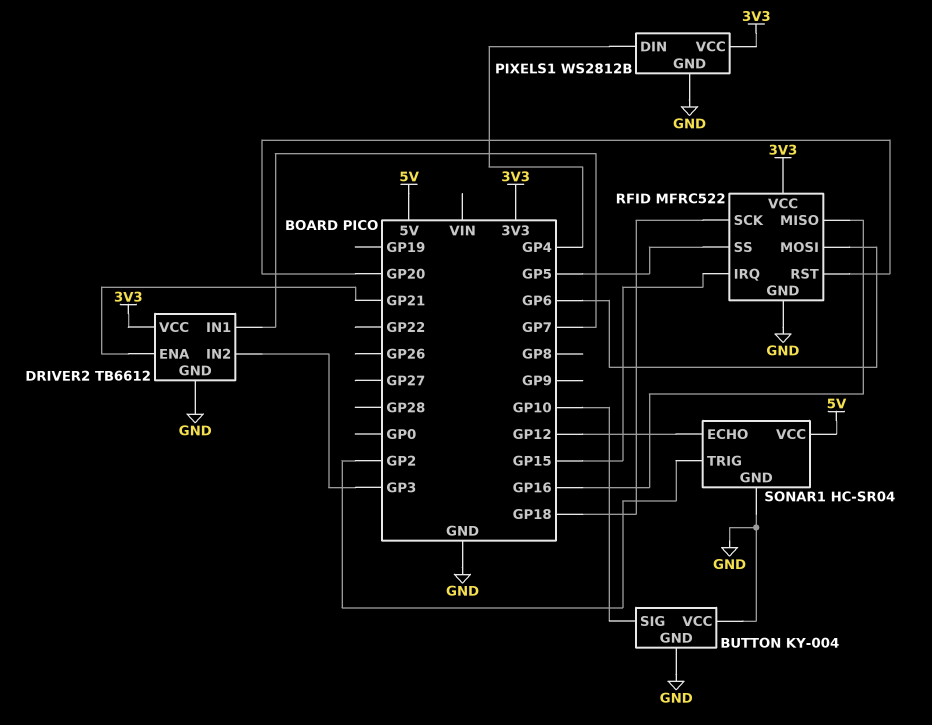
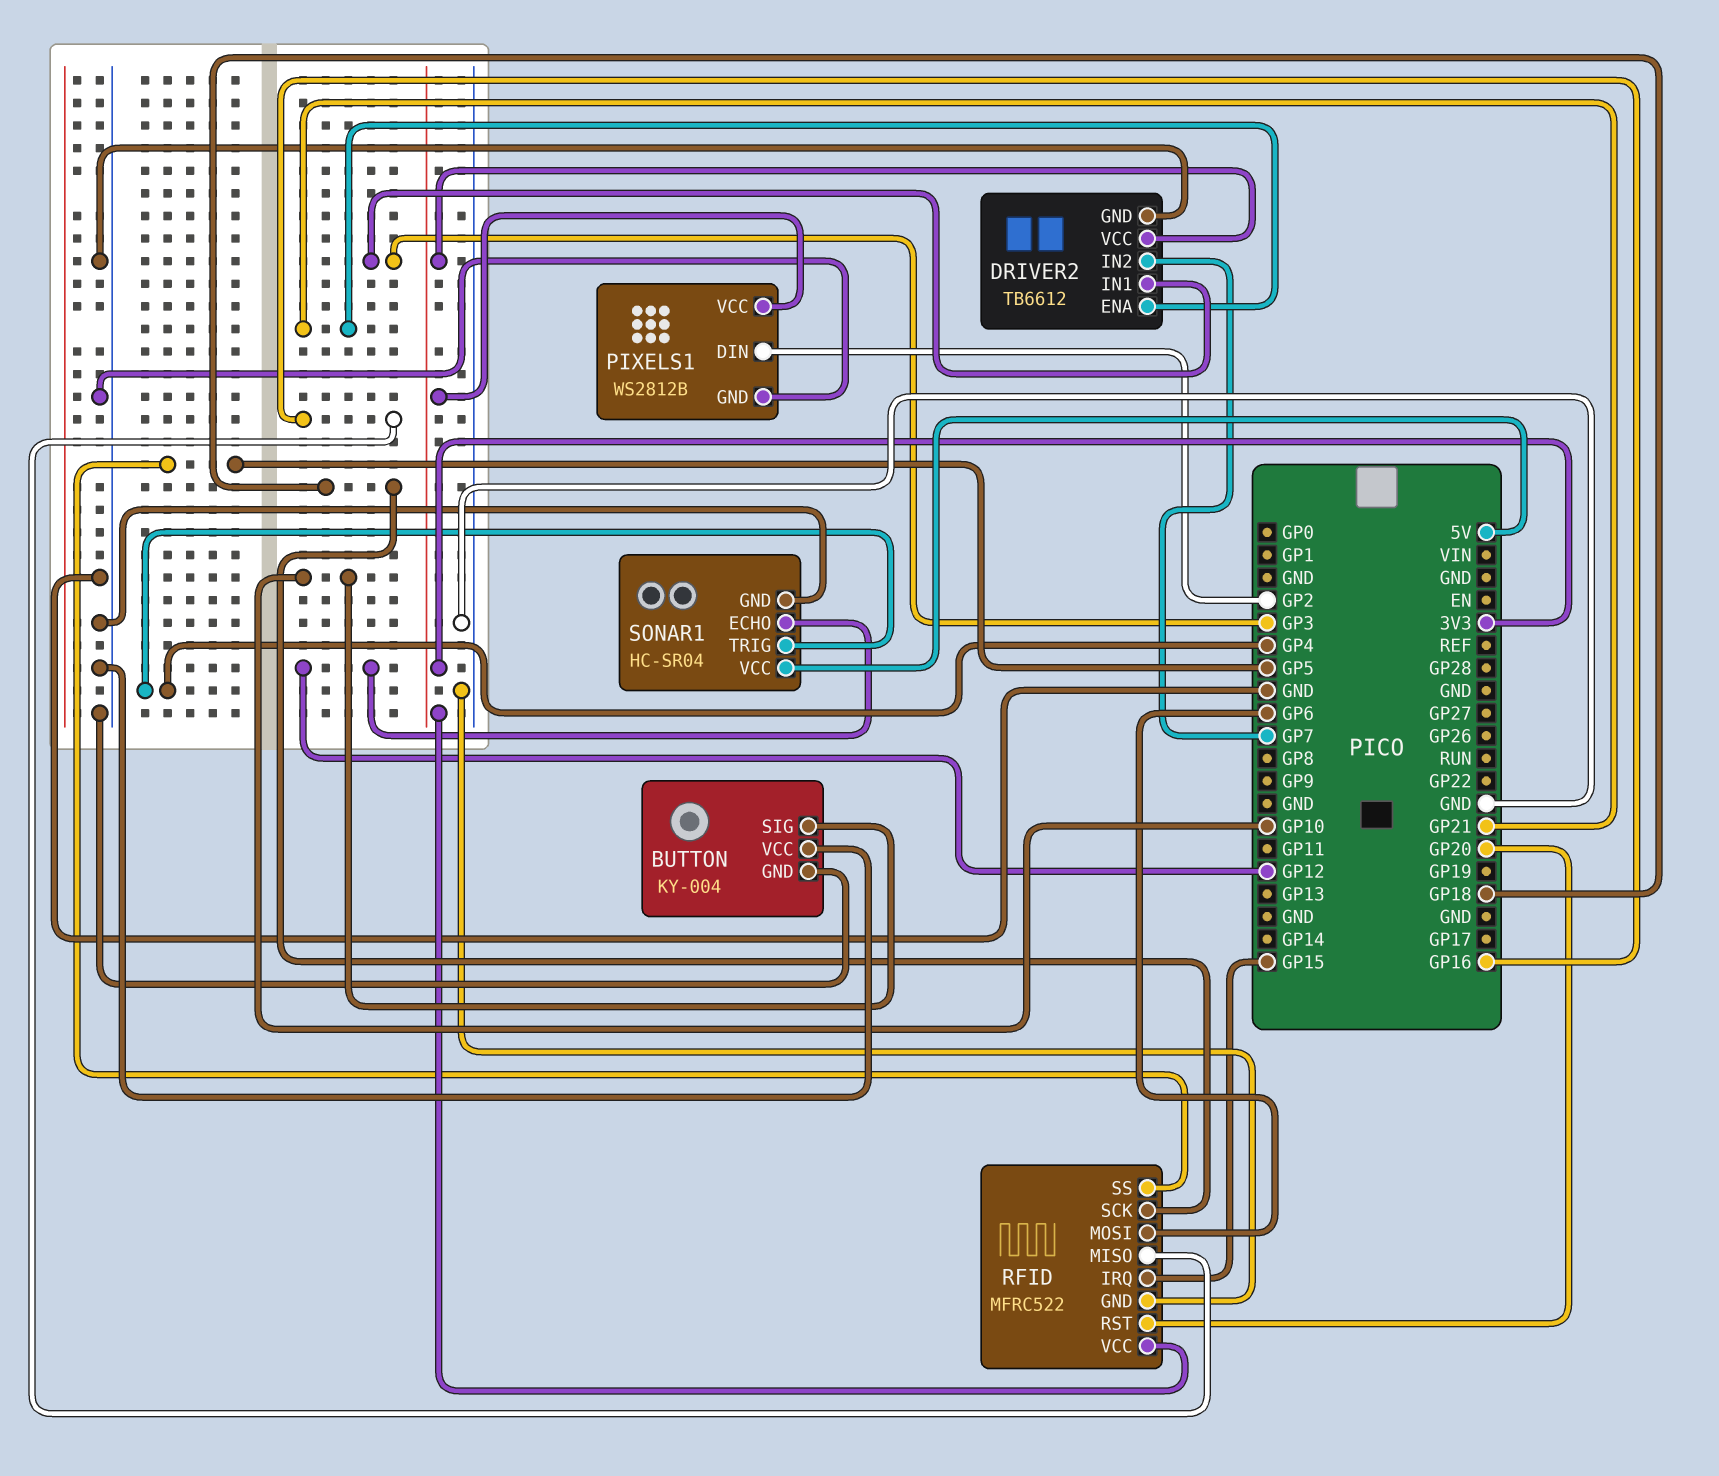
DRIVER2 pin IN1: GP7 -> GP3
DRIVER2 pin IN2: GP3 -> GP7
PIXELS1 pin DIN: GP4 -> GP2
SONAR1 pin TRIG: GP2 -> GP4

